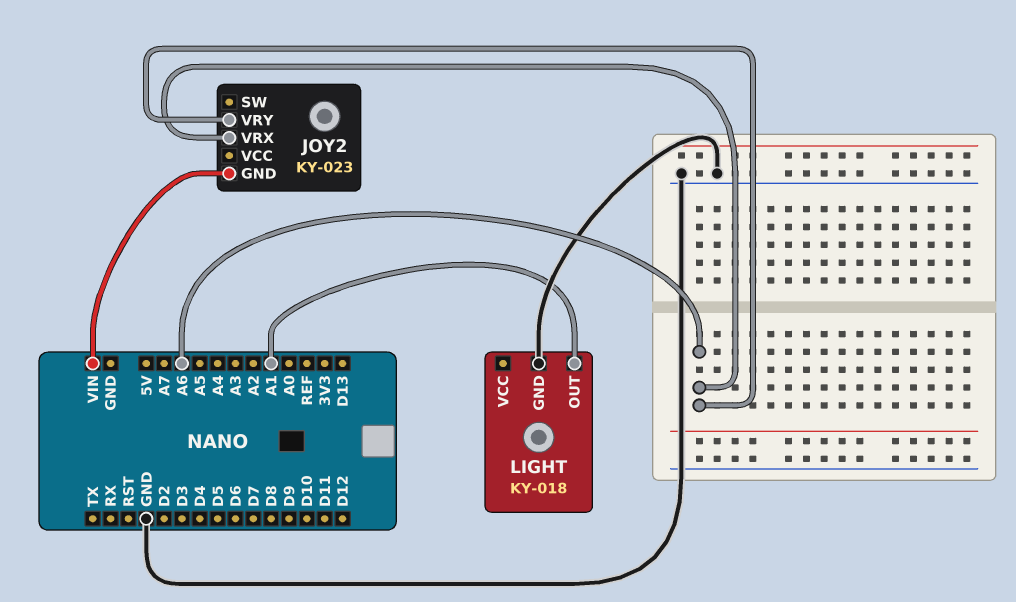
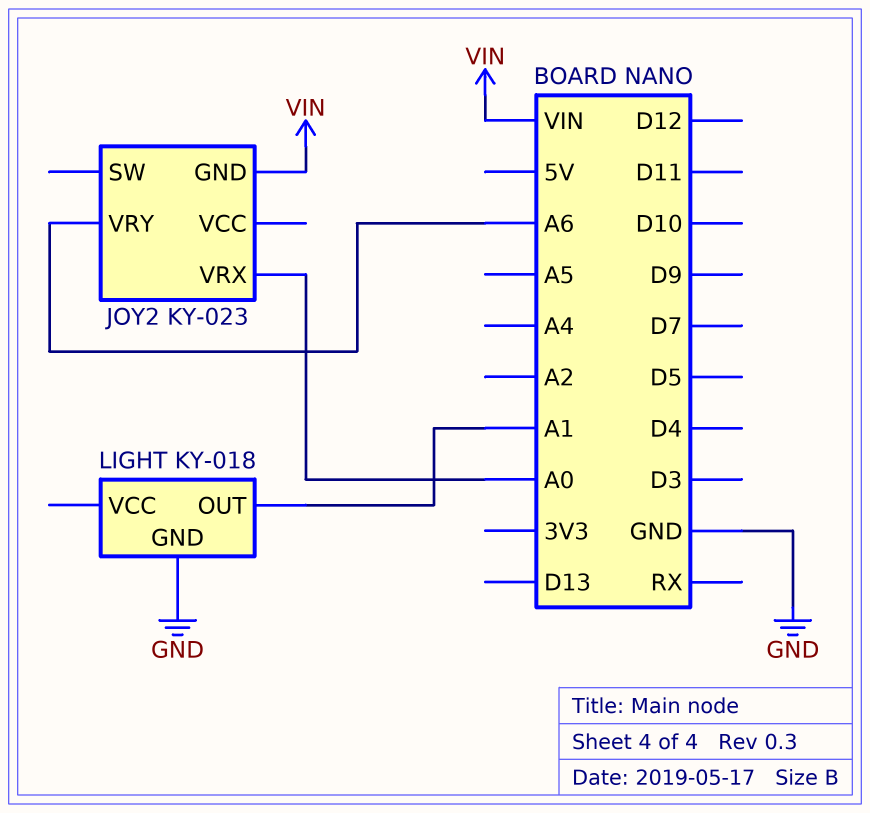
JOY2 pin VRX: A6 -> A0

